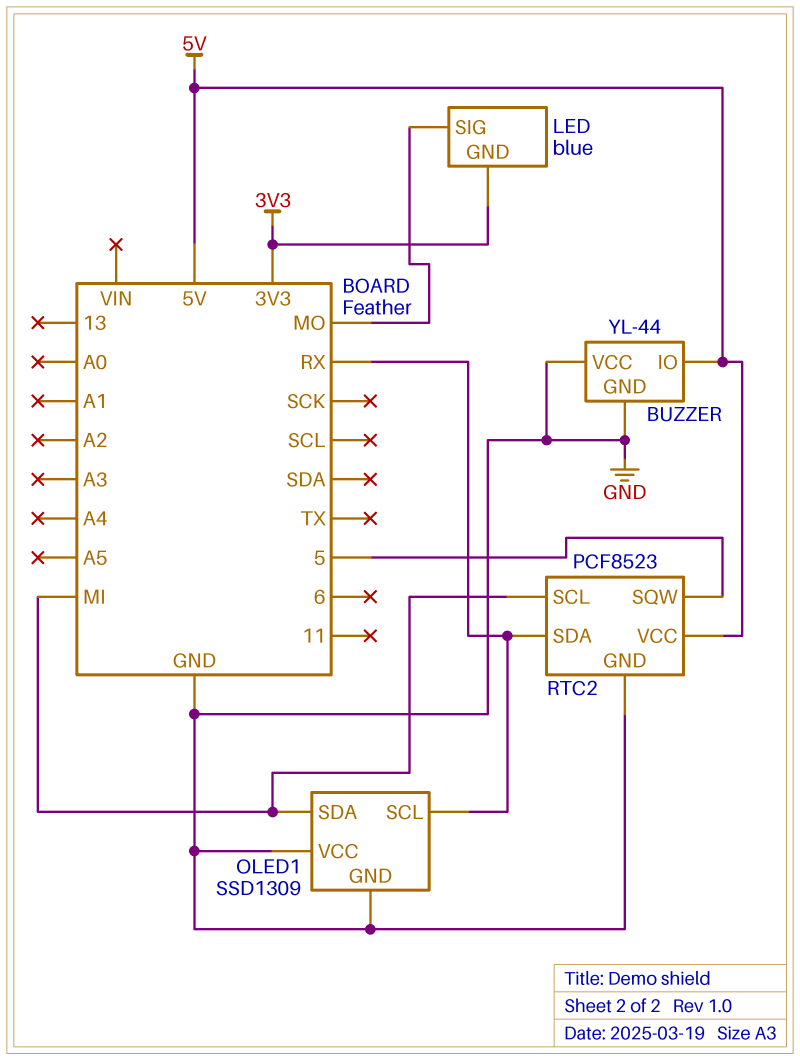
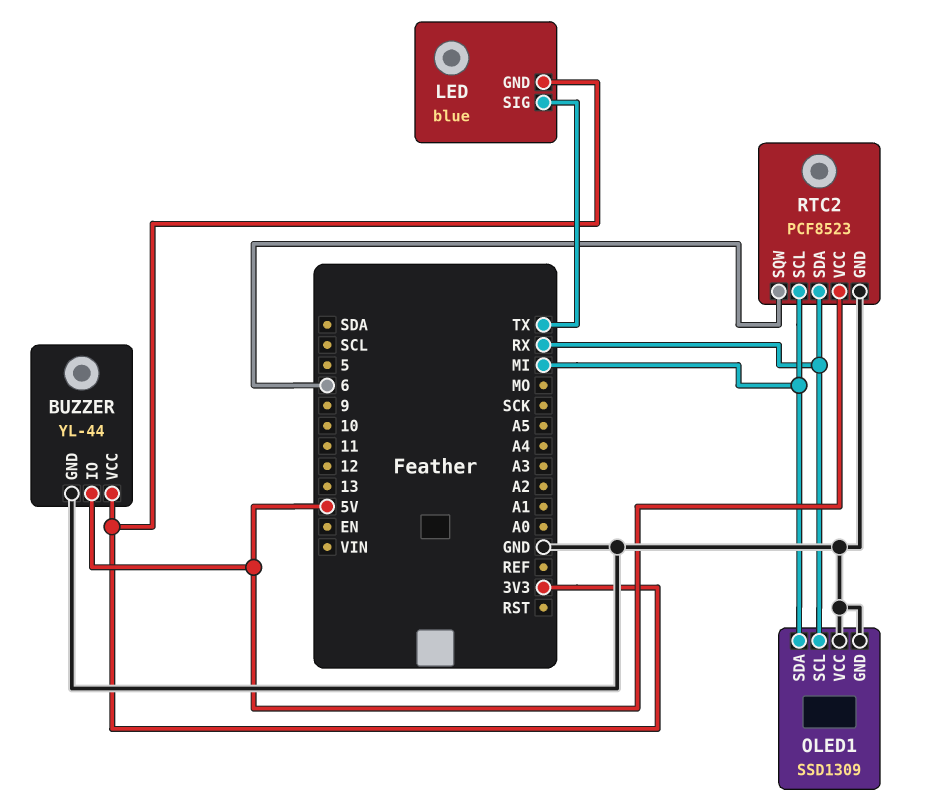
BUZZER pin VCC: GND -> 3V3
LED pin SIG: MO -> TX
RTC2 pin SQW: 5 -> 6

